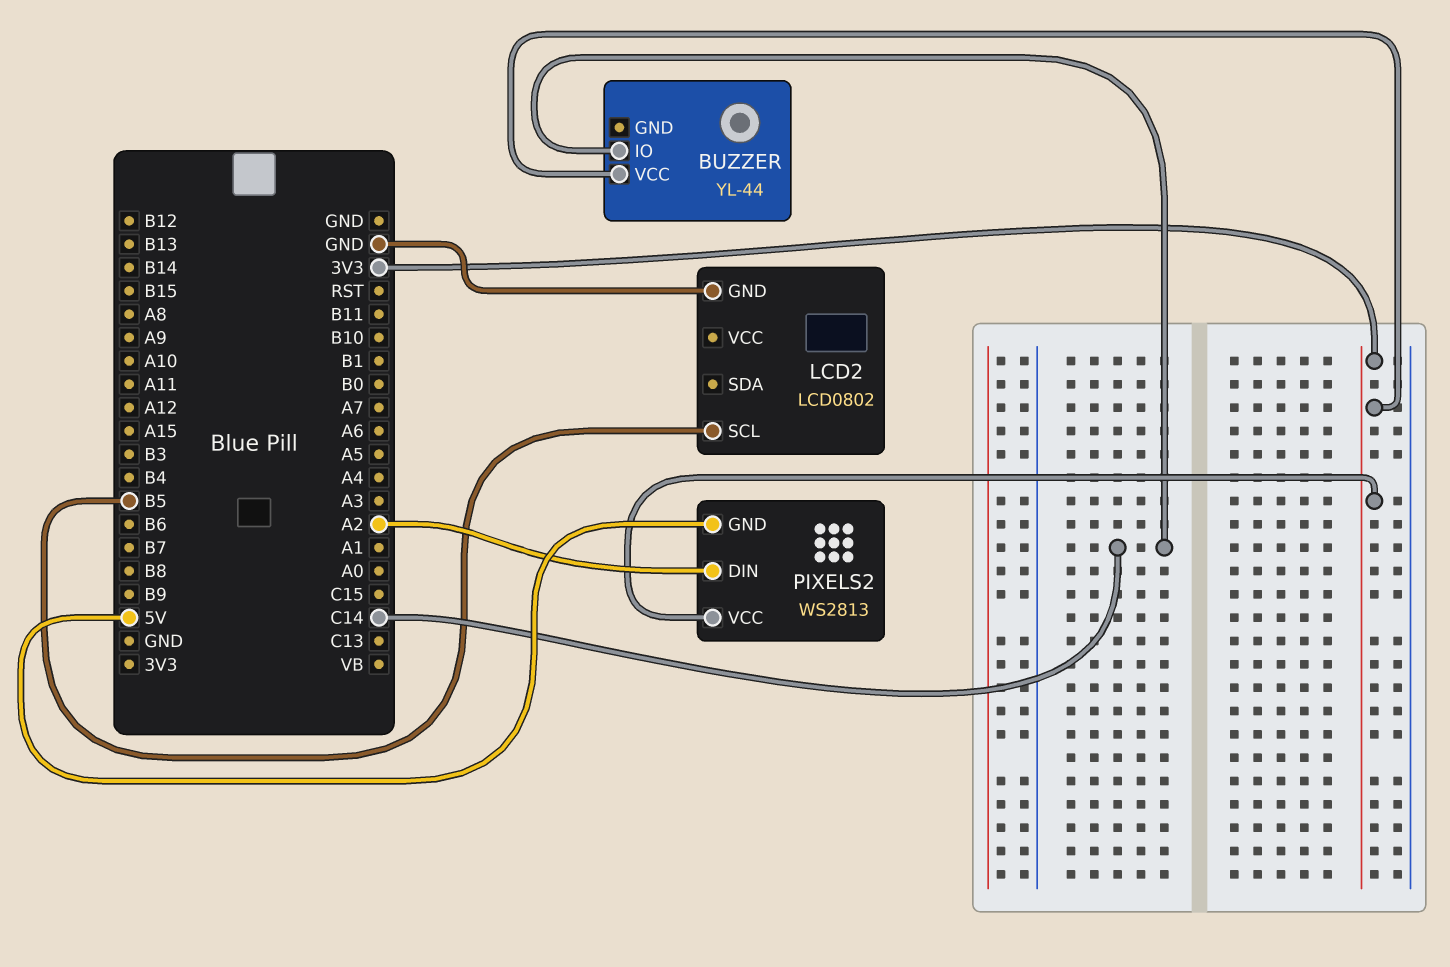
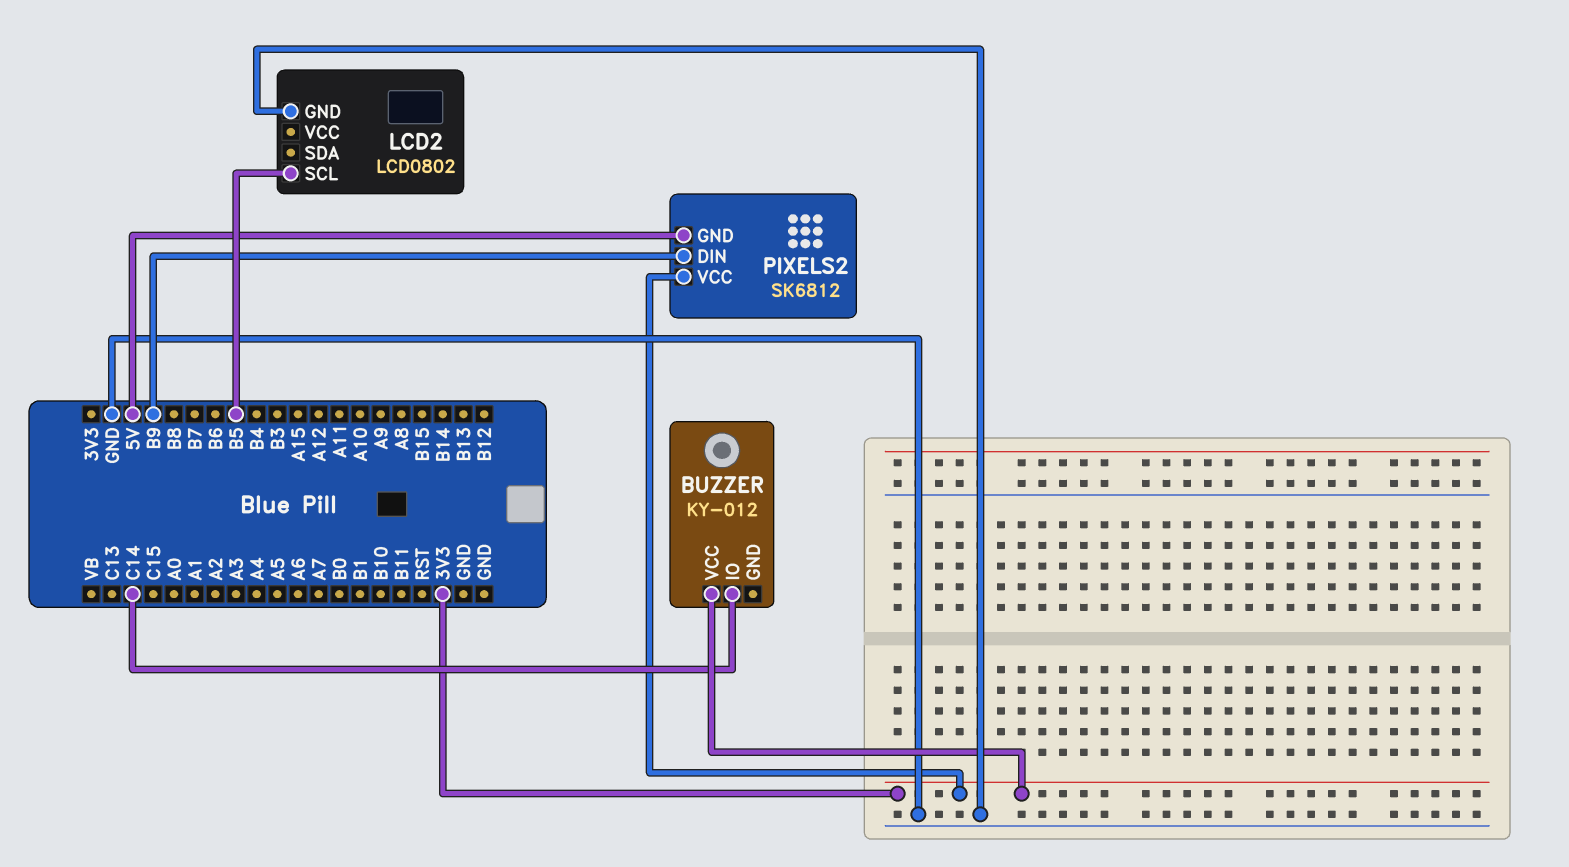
BUZZER: YL-44 -> KY-012
PIXELS2: WS2813 -> SK6812
PIXELS2 pin DIN: A2 -> B9

